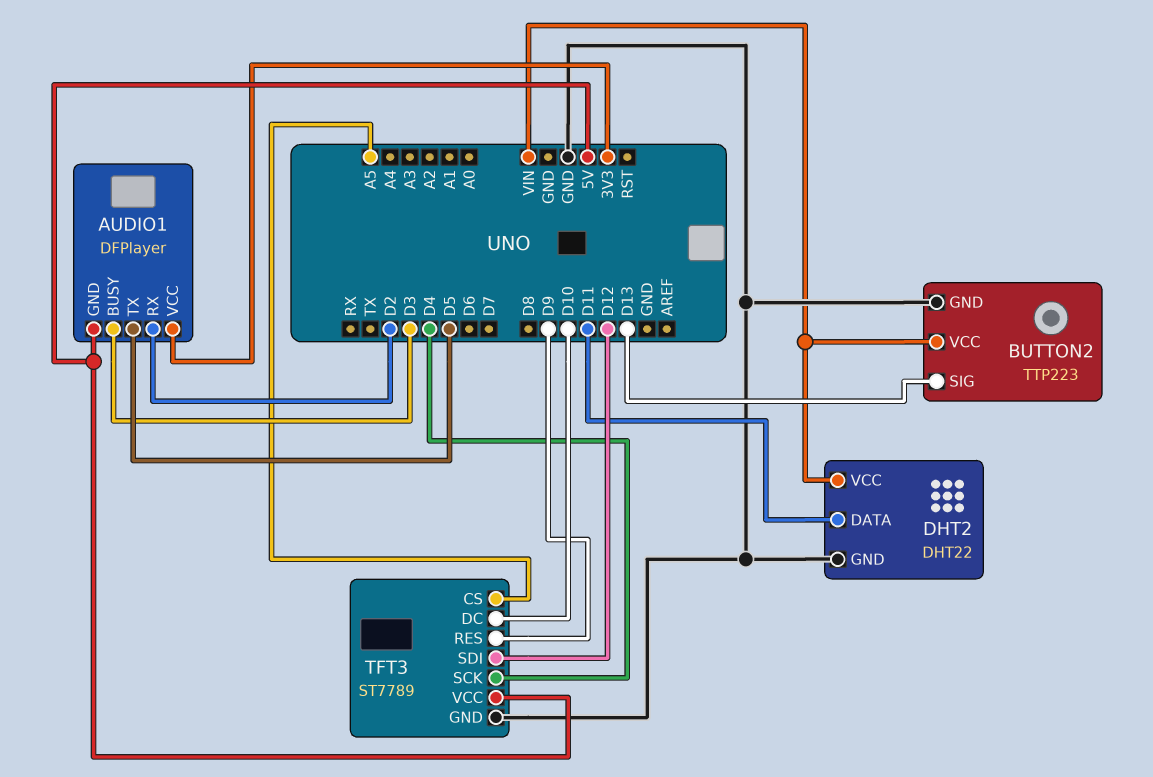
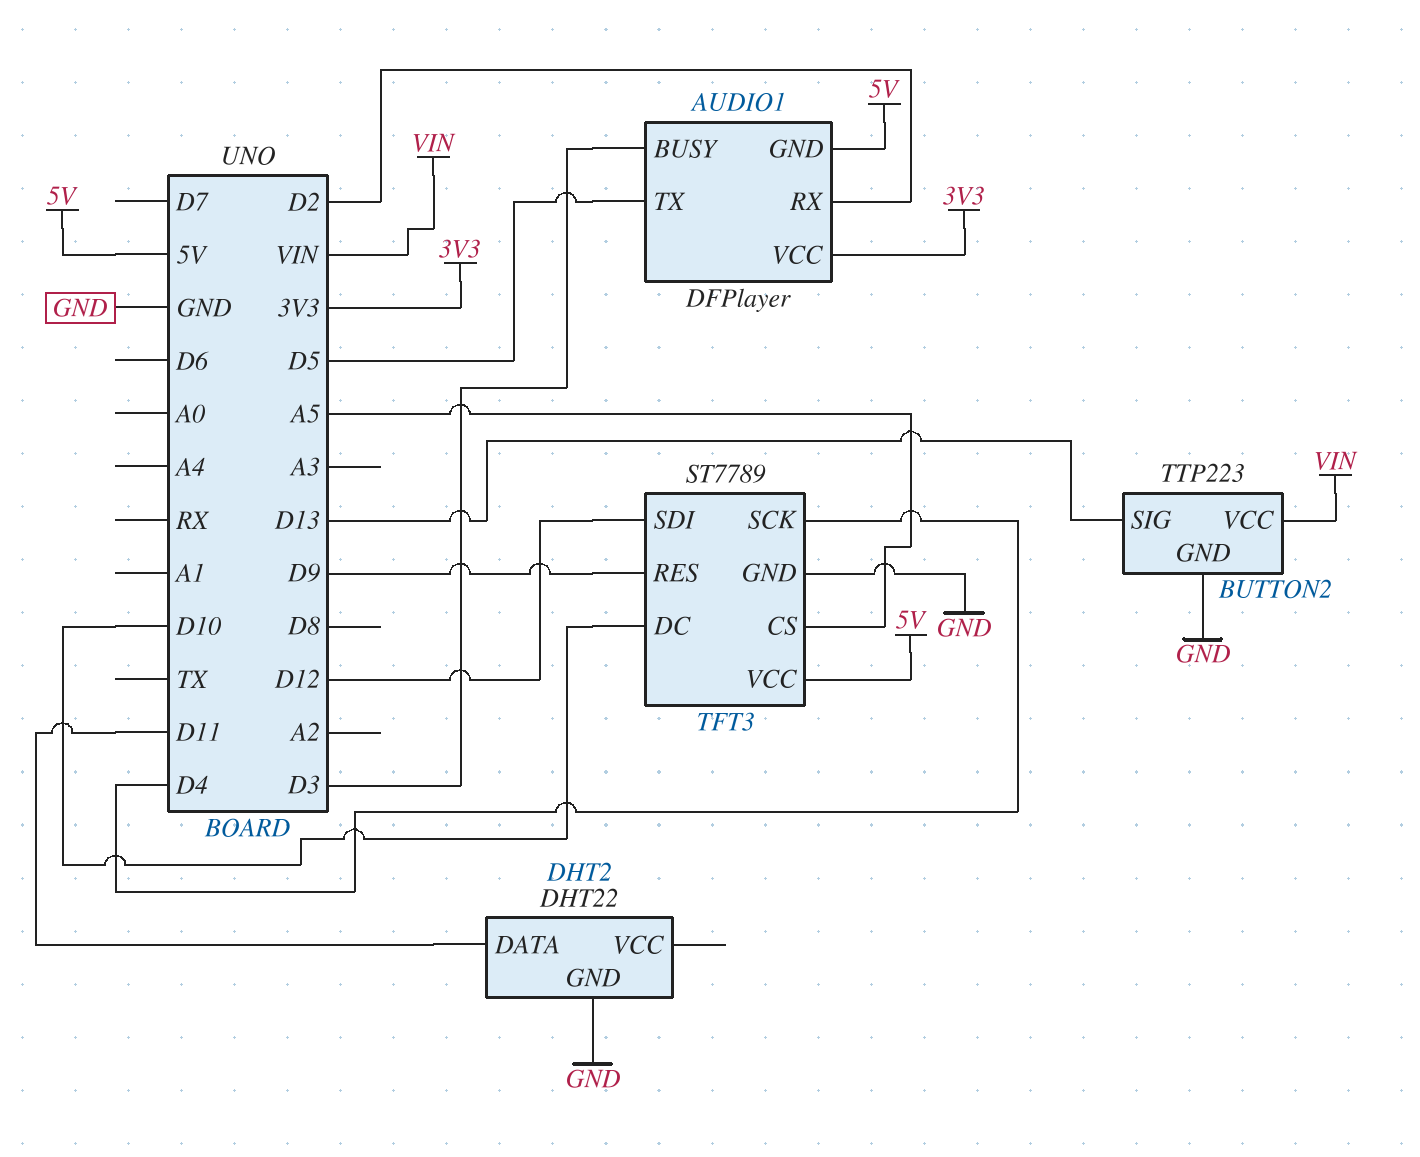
DHT2 pin VCC: VIN -> none

